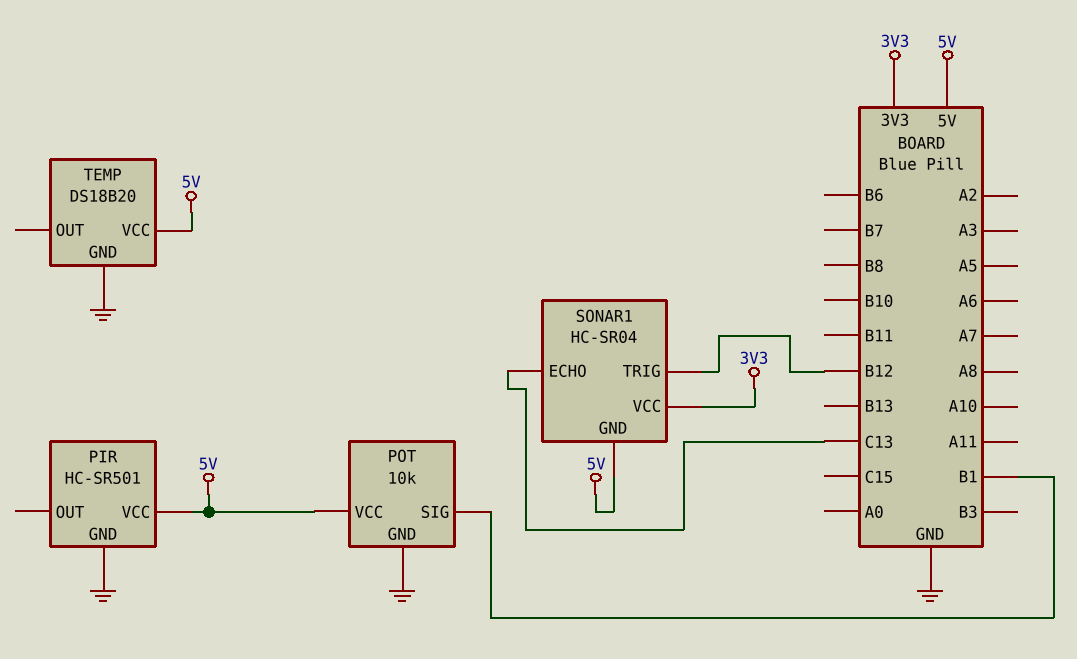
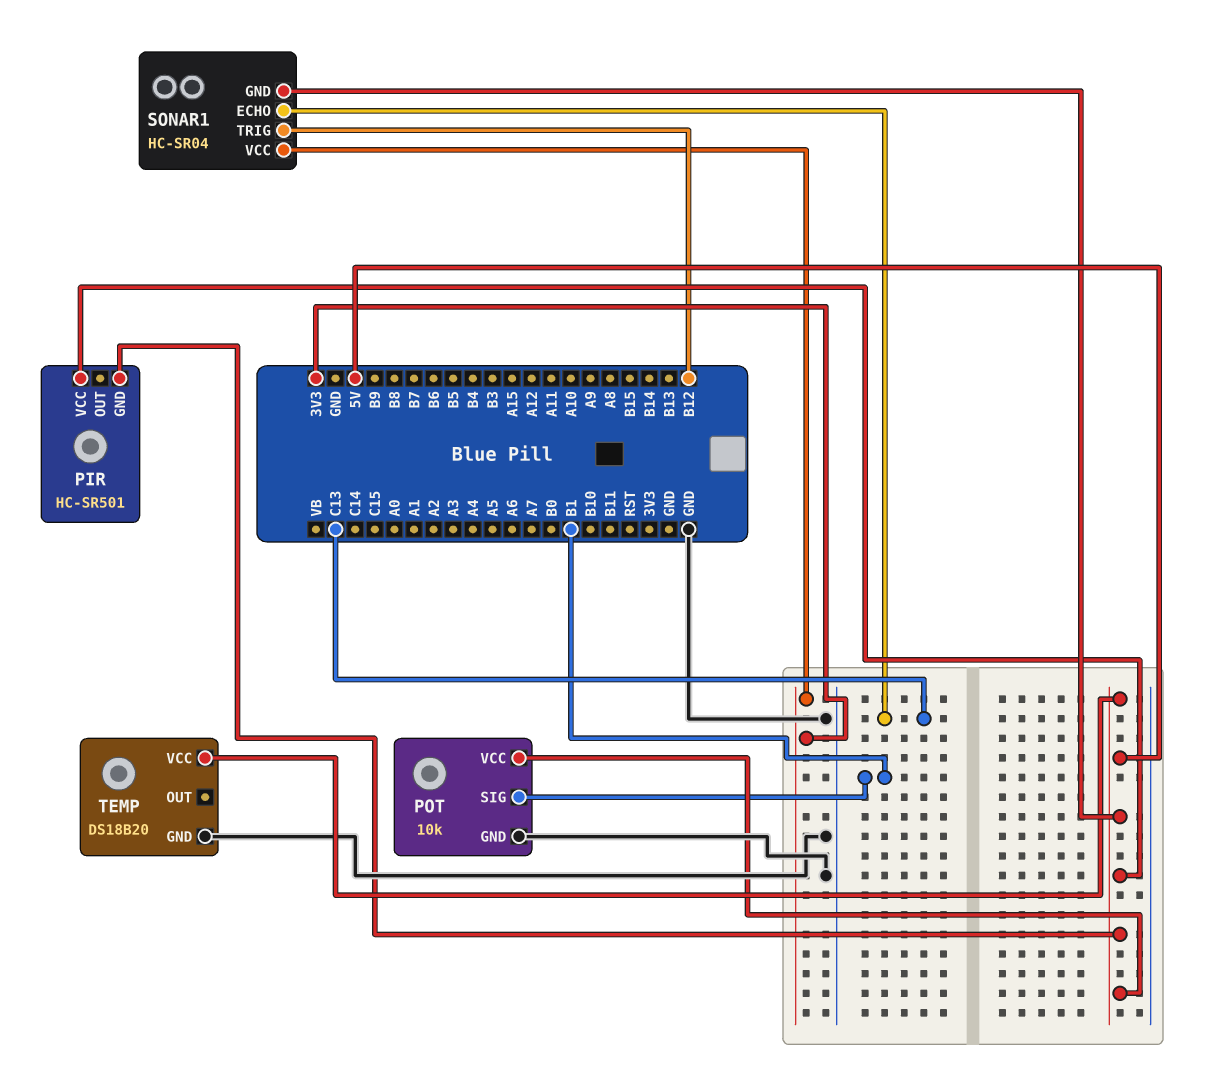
PIR pin GND: GND -> 5V

